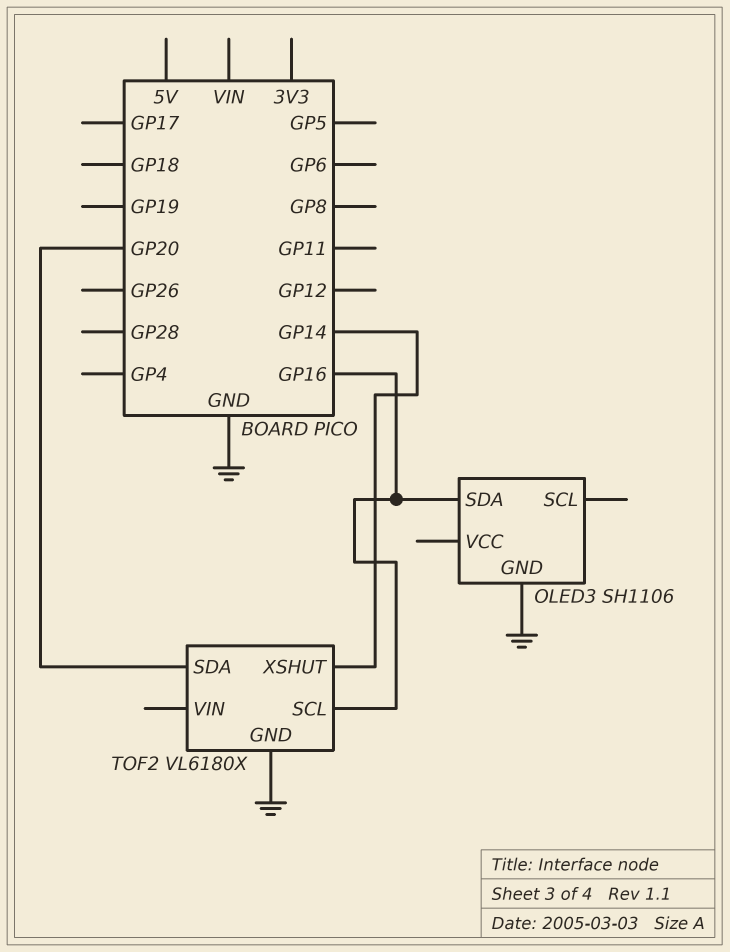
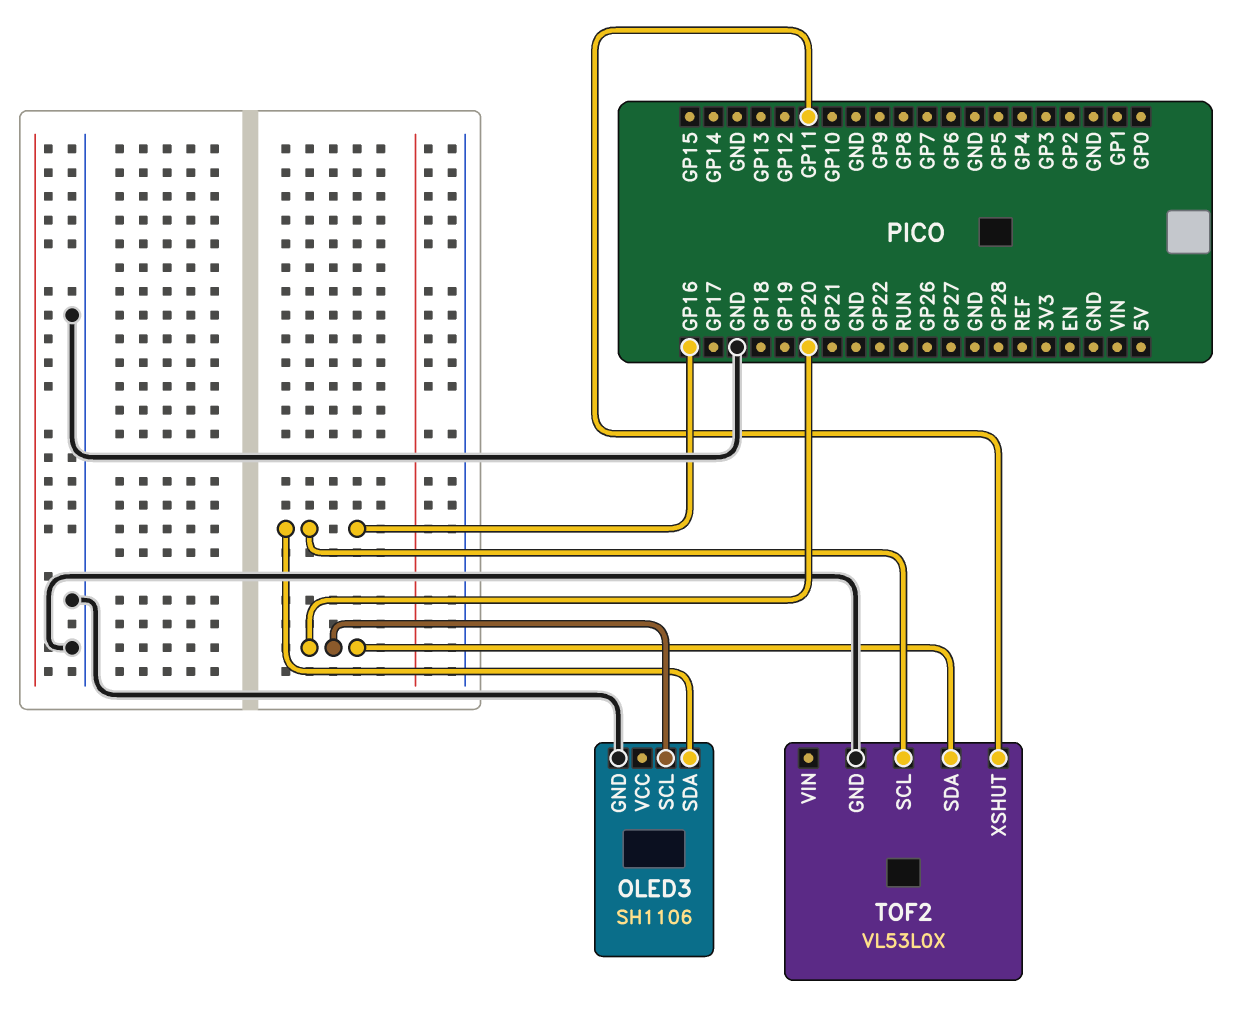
OLED3 pin SCL: none -> GP20
TOF2: VL6180X -> VL53L0X
TOF2 pin XSHUT: GP14 -> GP11

